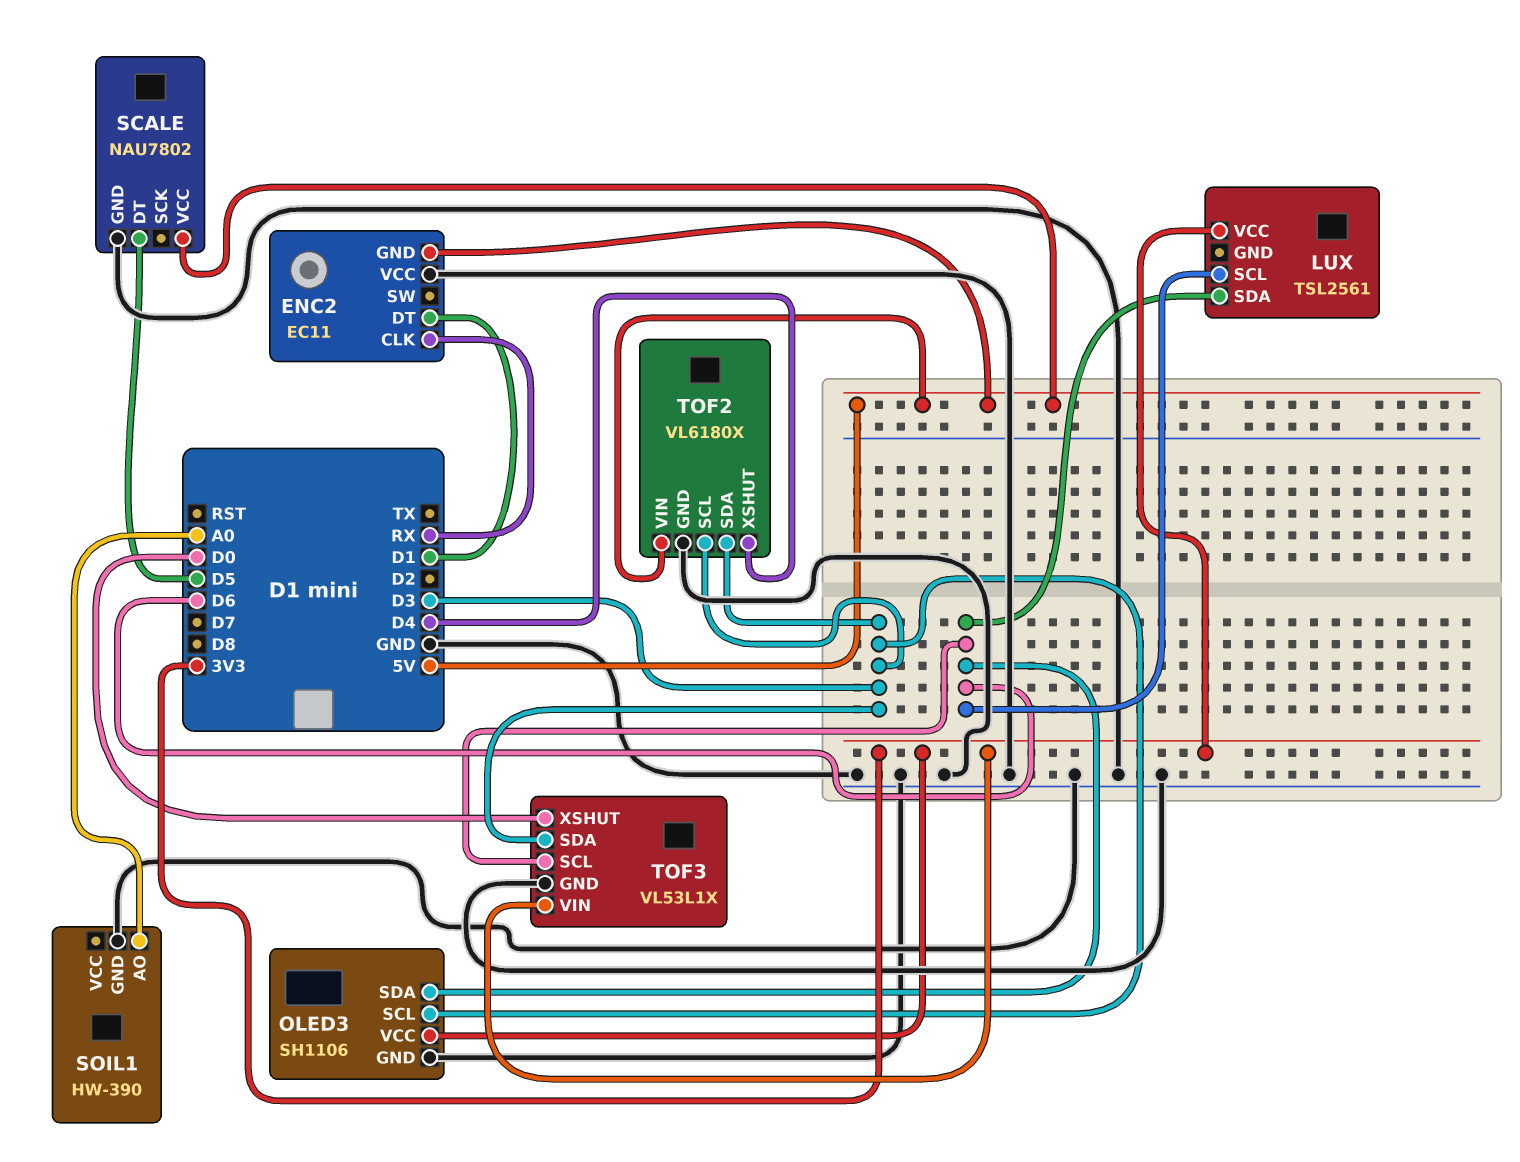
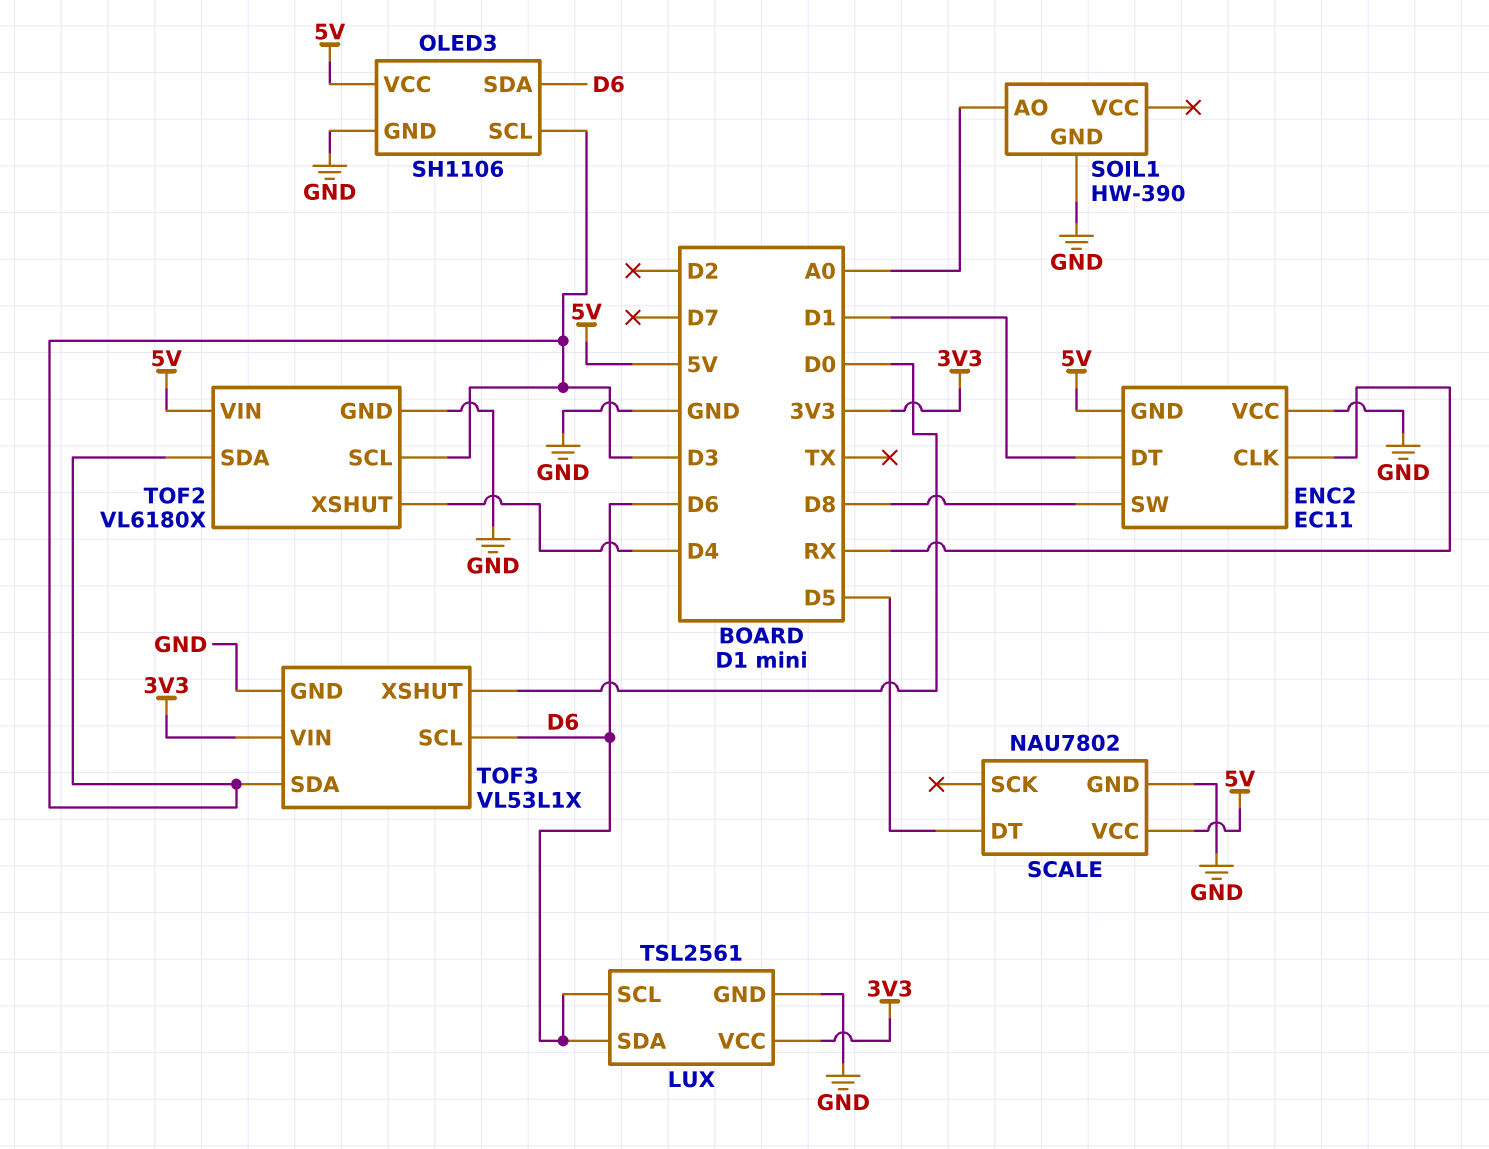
ENC2 pin SW: none -> D8
LUX pin GND: none -> GND
OLED3 pin VCC: 3V3 -> 5V

